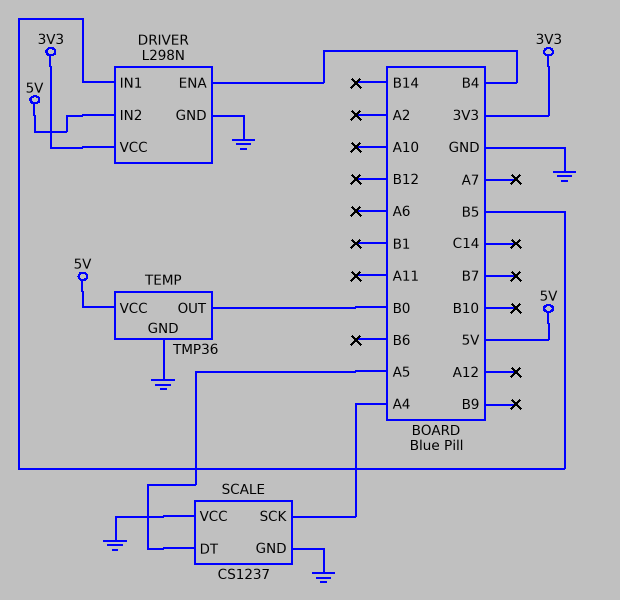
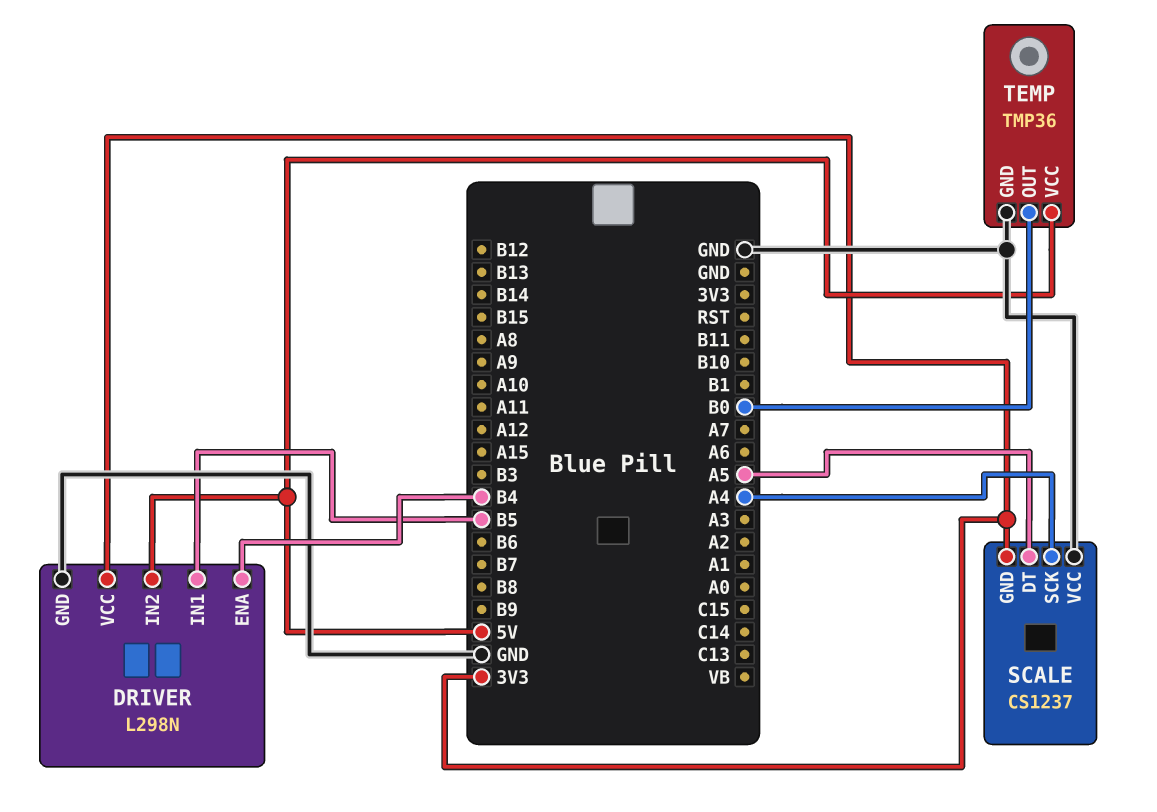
SCALE pin GND: GND -> 3V3

